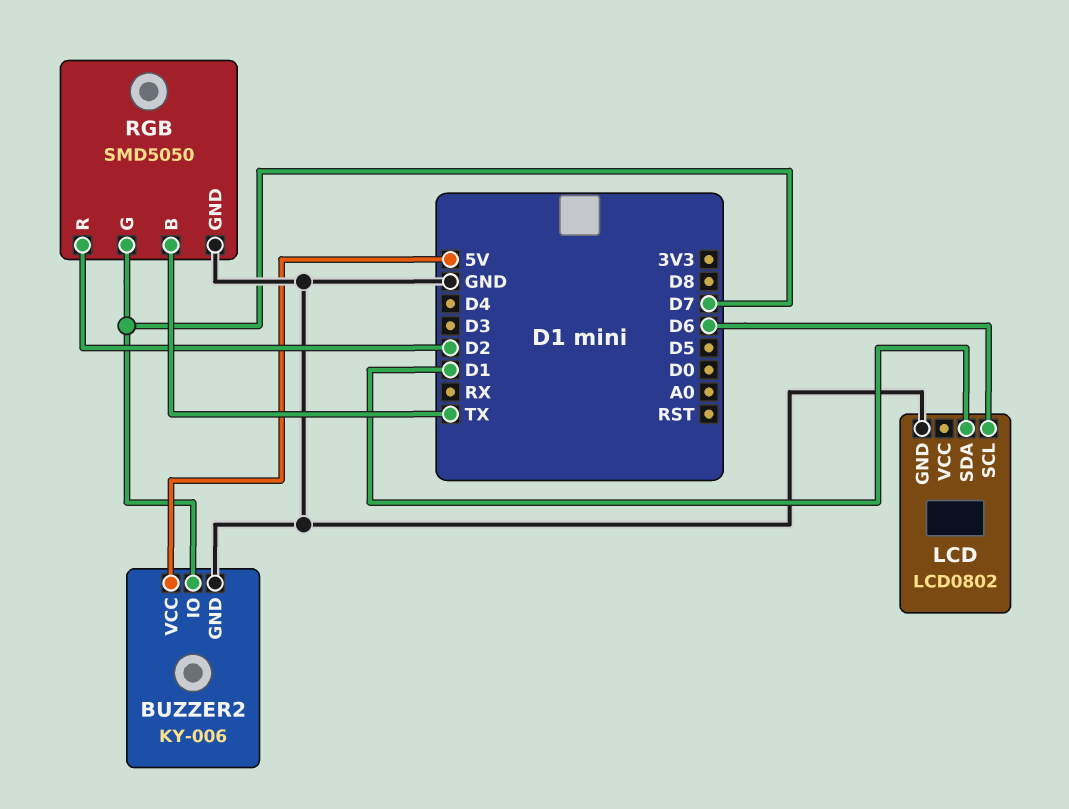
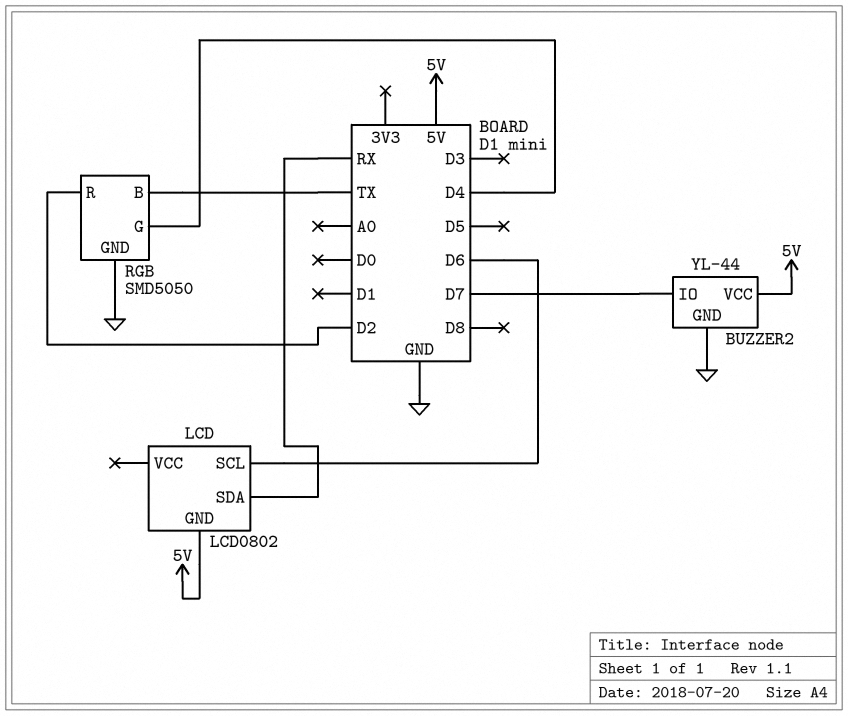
BUZZER2: KY-006 -> YL-44
LCD pin GND: GND -> 5V
LCD pin SDA: D1 -> RX
RGB pin G: D7 -> D4

